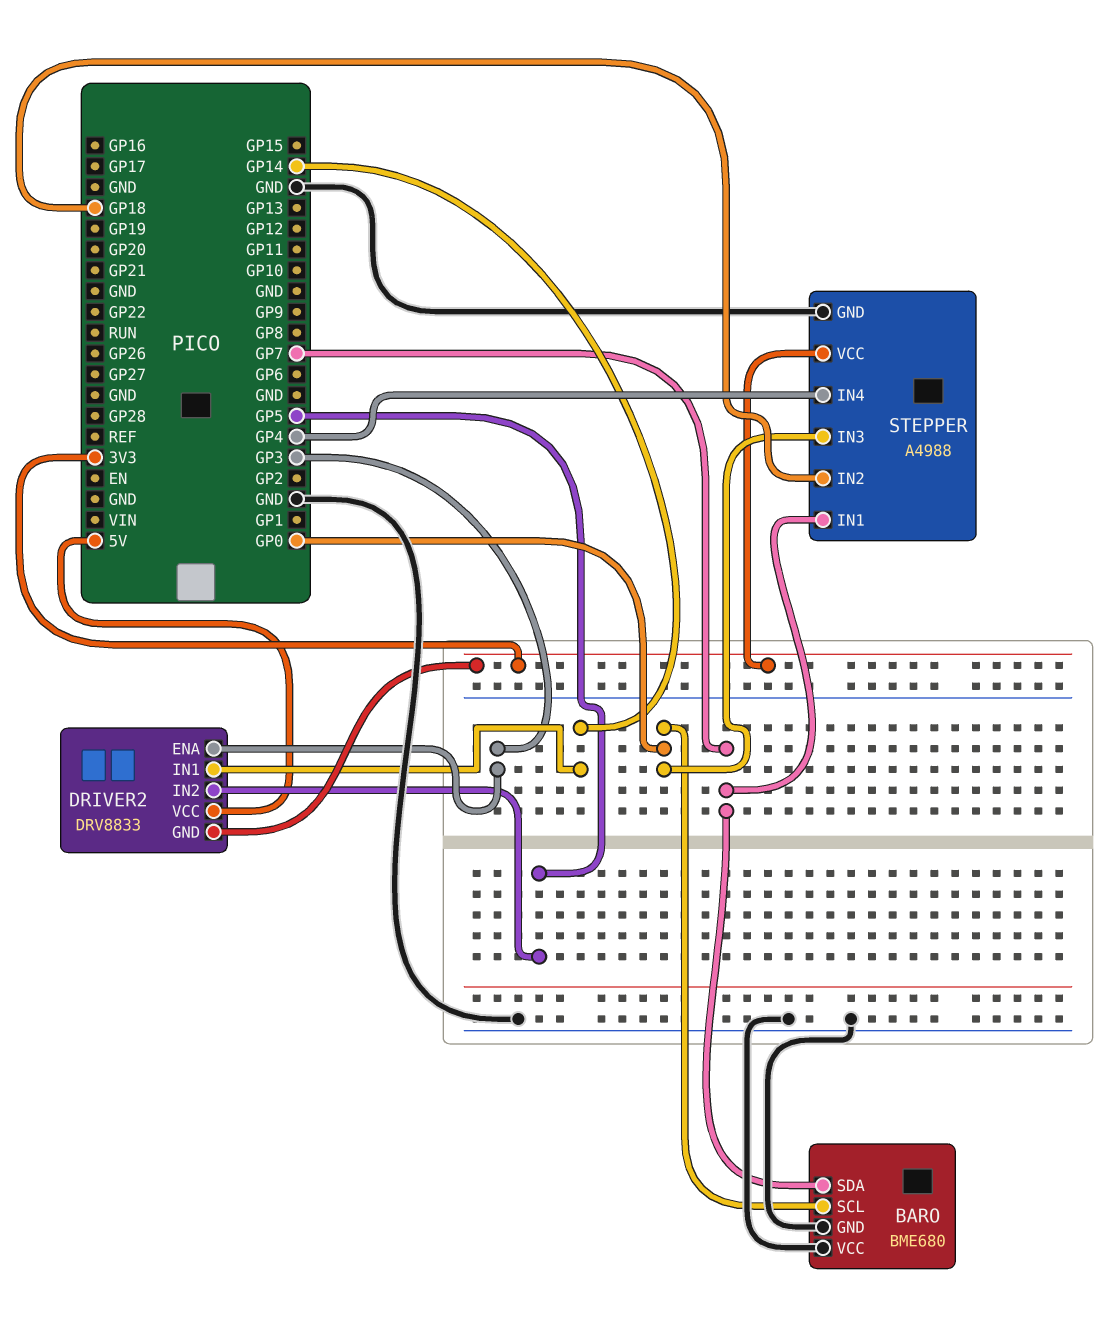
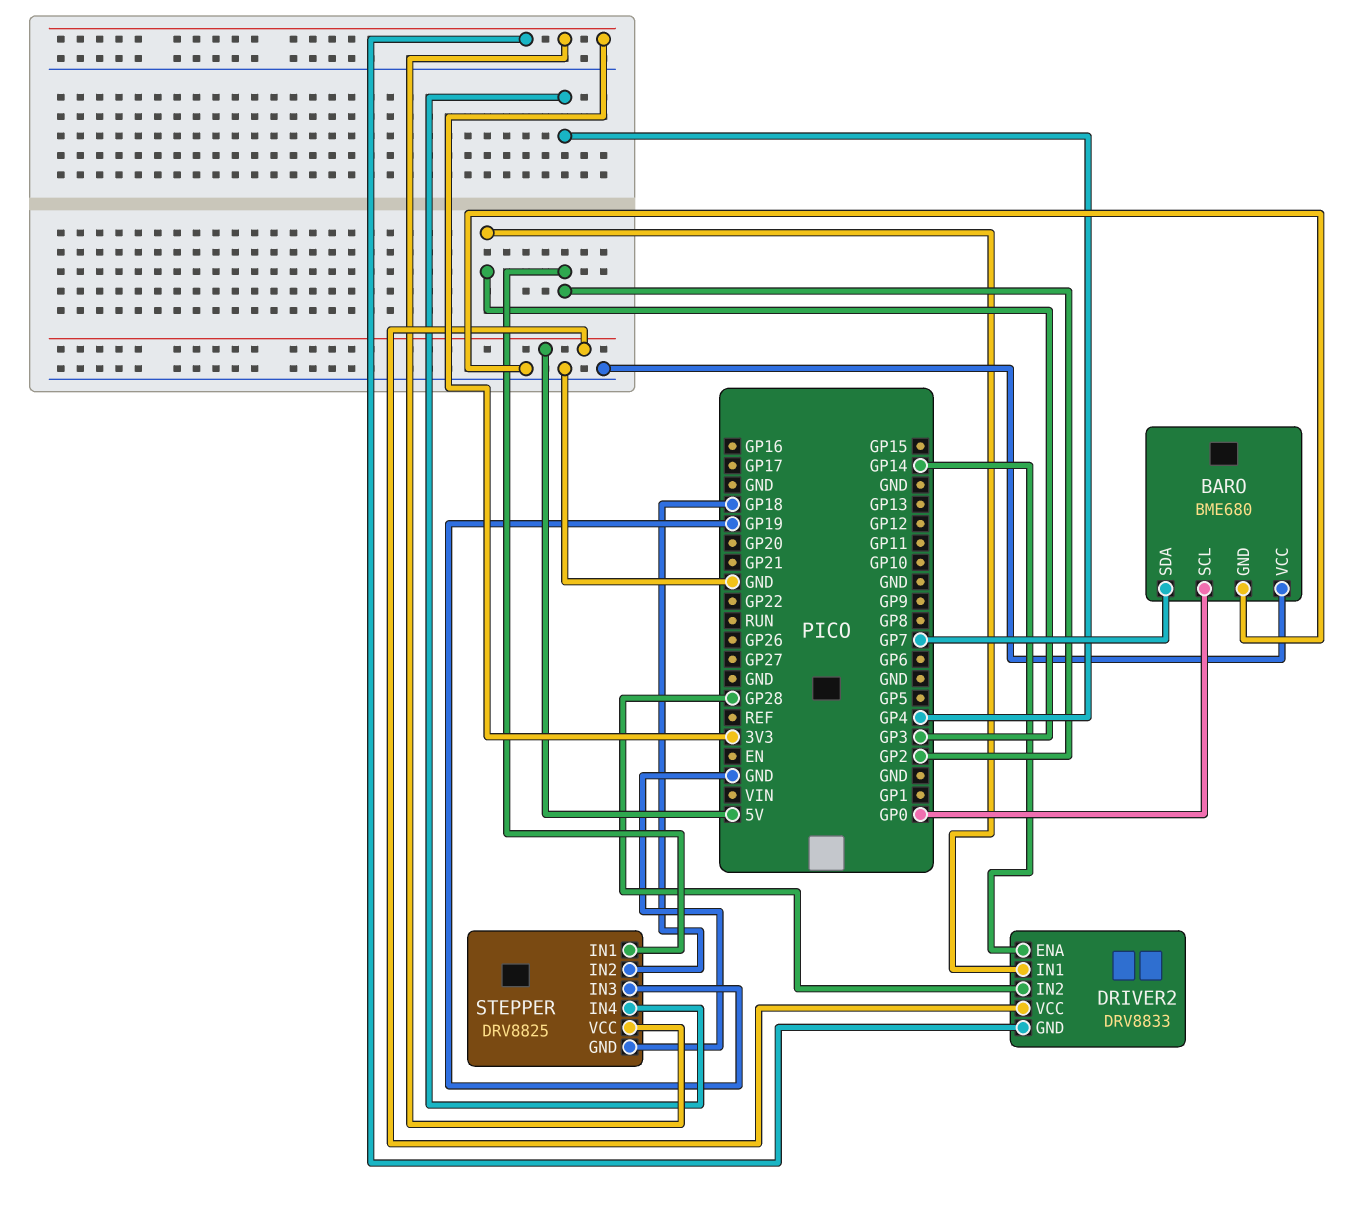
DRIVER2 pin ENA: GP3 -> GP14
DRIVER2 pin IN1: GP14 -> GP3
DRIVER2 pin IN2: GP5 -> GP28
STEPPER: A4988 -> DRV8825
STEPPER pin IN1: GP7 -> GP2
STEPPER pin IN3: GP0 -> GP19

